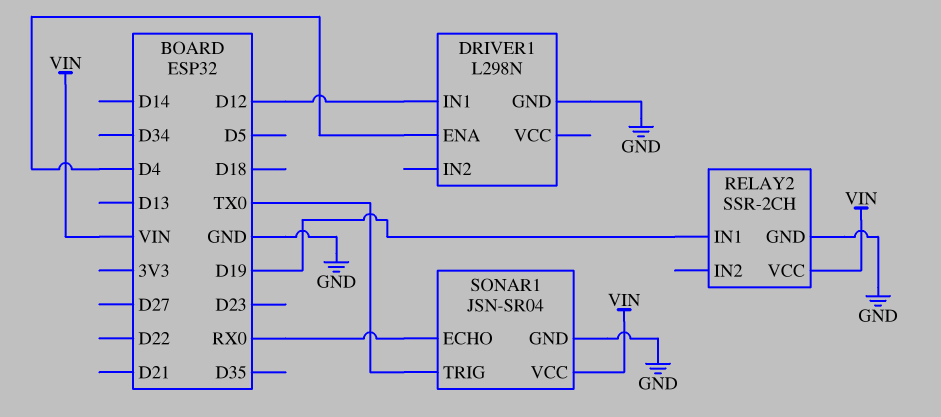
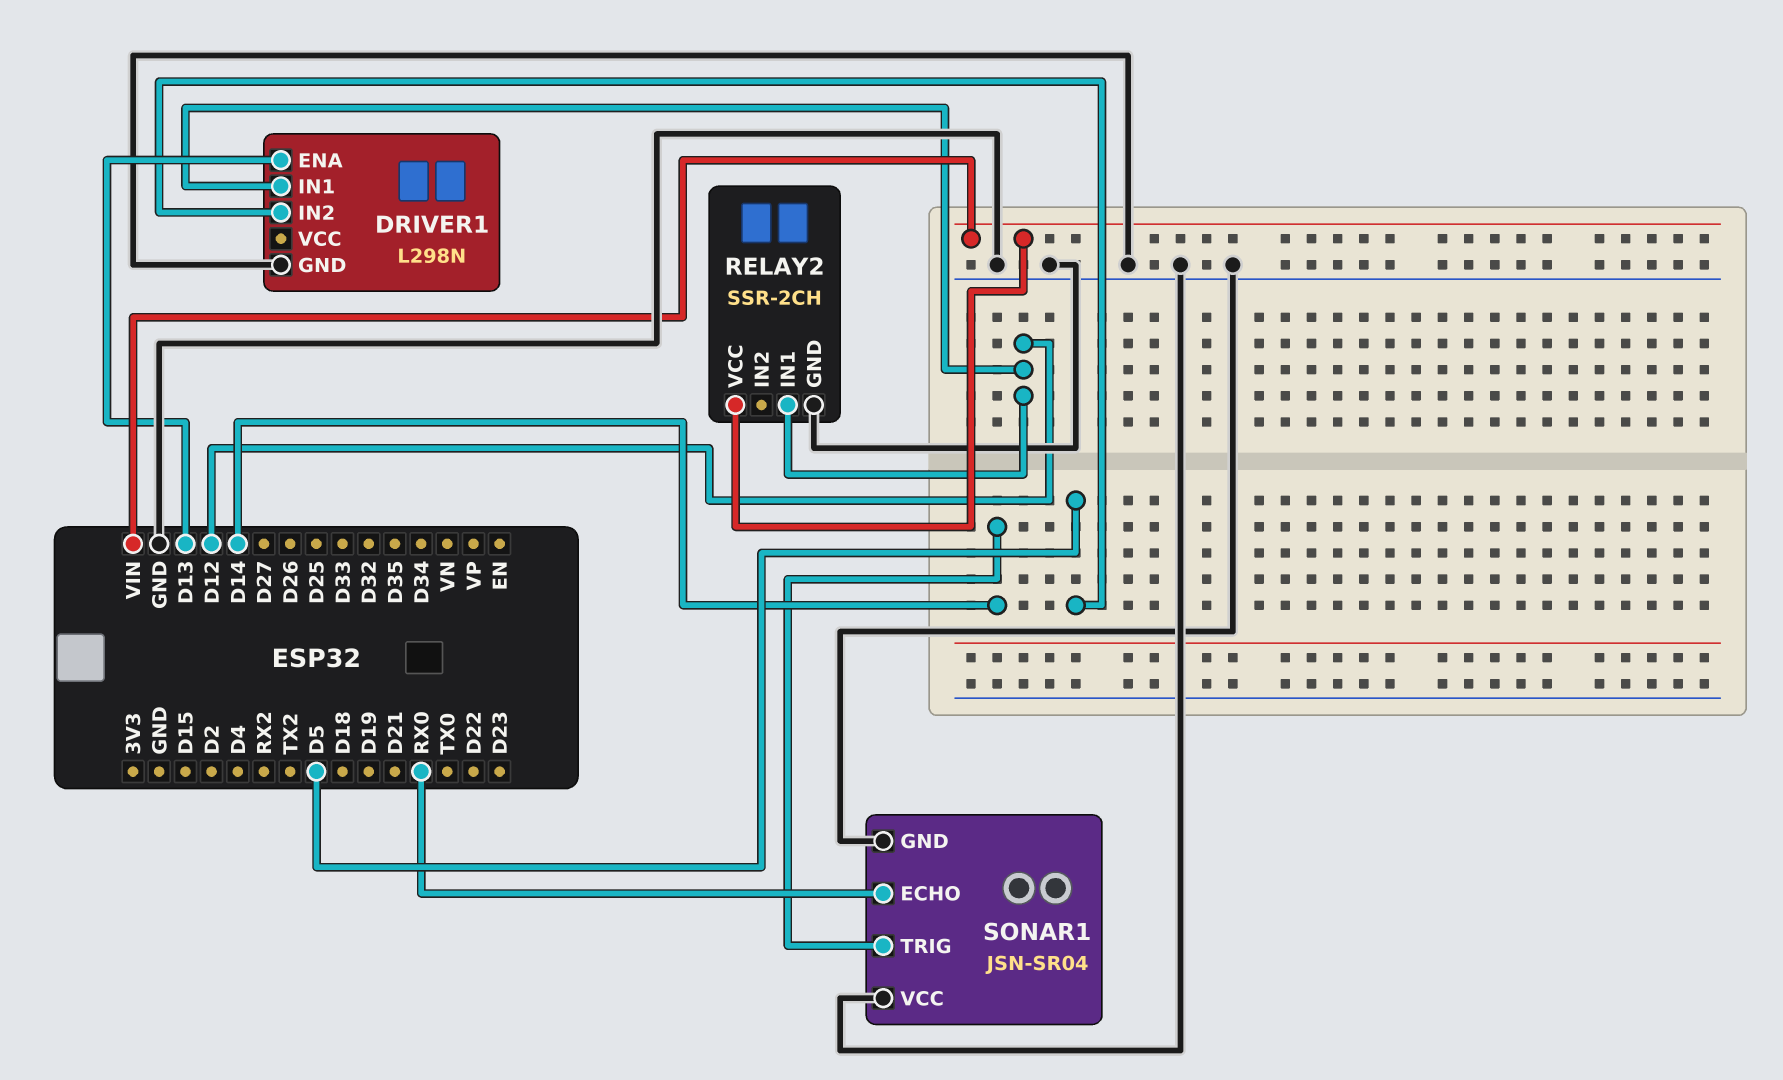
DRIVER1 pin ENA: D4 -> D13
DRIVER1 pin IN2: none -> D5
RELAY2 pin IN1: D19 -> D12
SONAR1 pin TRIG: TX0 -> D14
SONAR1 pin VCC: VIN -> GND

